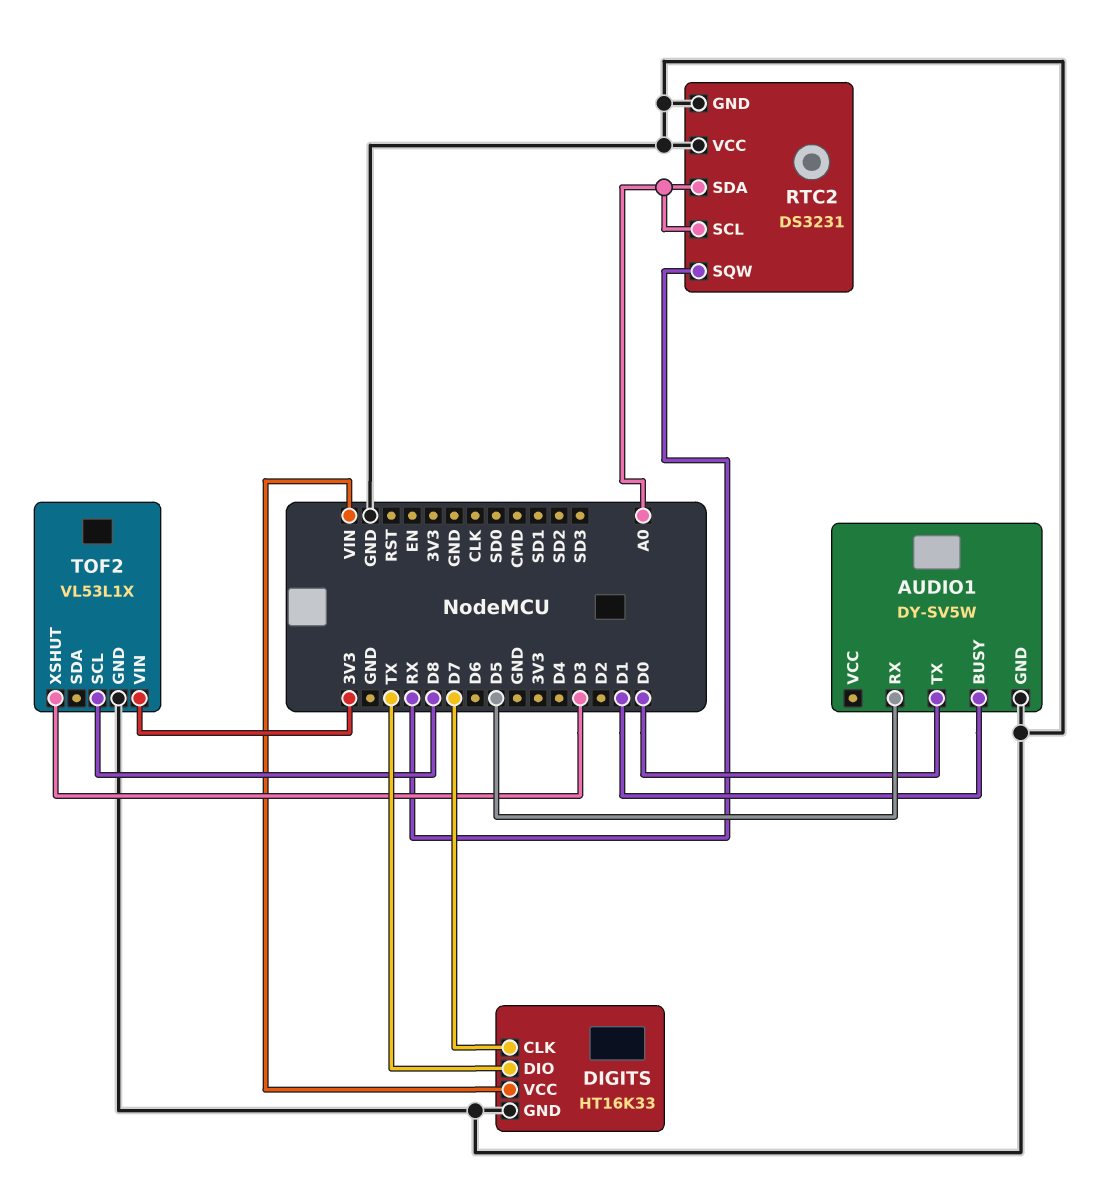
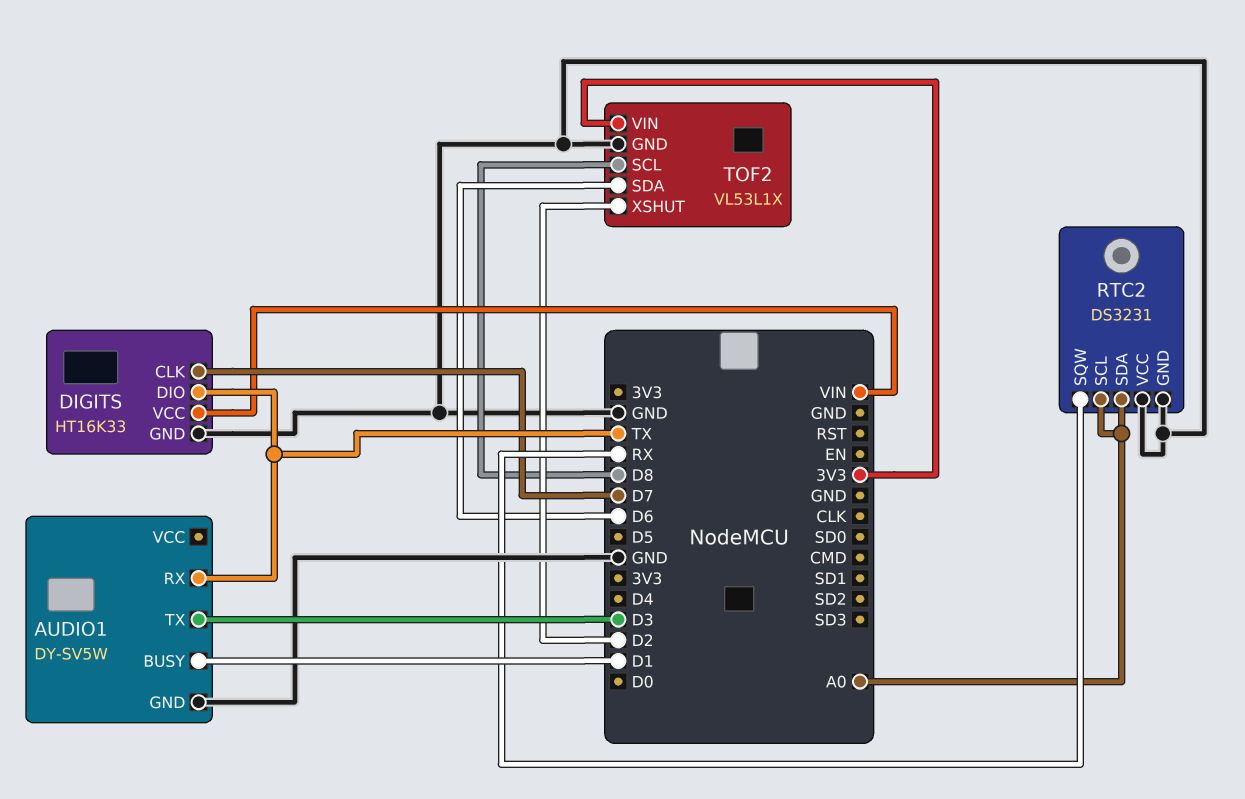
AUDIO1 pin RX: D5 -> TX
AUDIO1 pin TX: D0 -> D3
TOF2 pin SDA: none -> D6
TOF2 pin XSHUT: D3 -> D2

